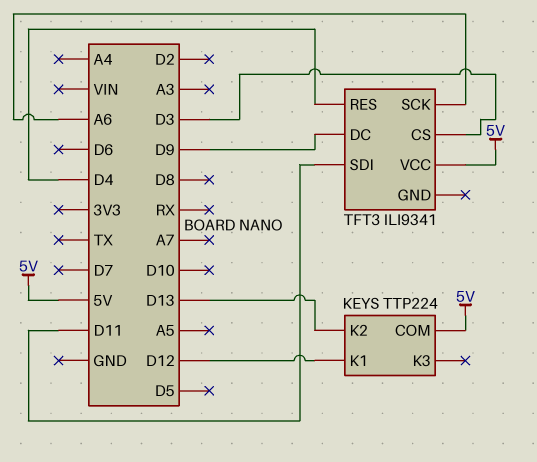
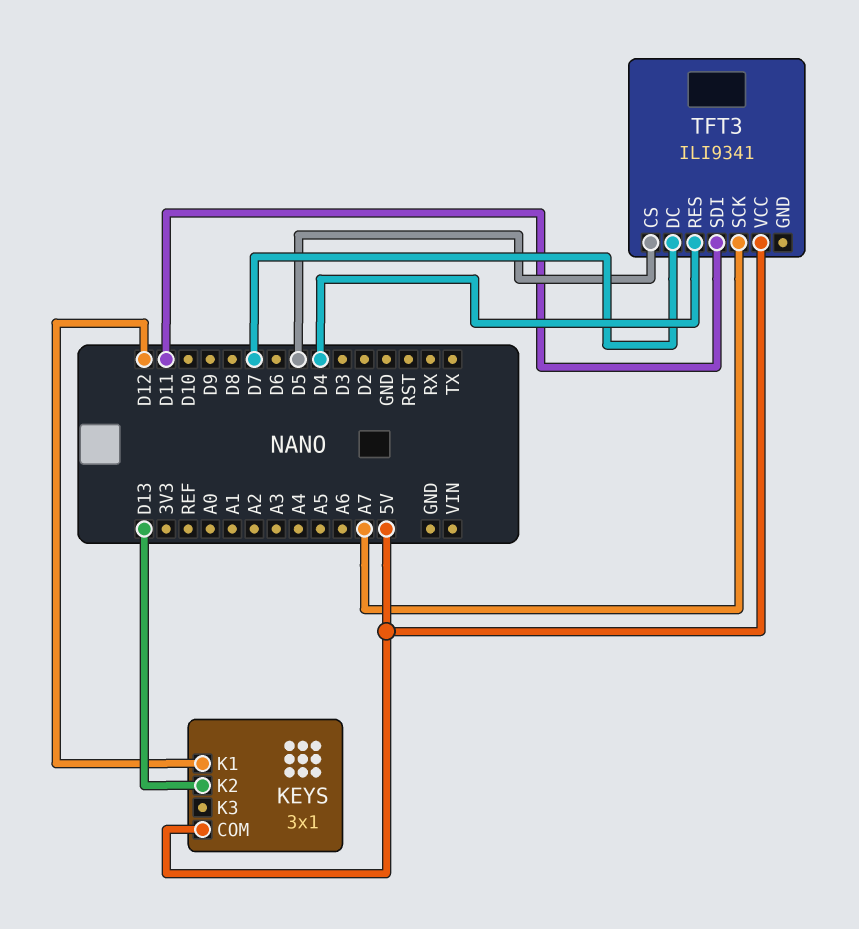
KEYS: TTP224 -> 3x1
TFT3 pin CS: D3 -> D5
TFT3 pin DC: D9 -> D7
TFT3 pin SCK: A6 -> A7

